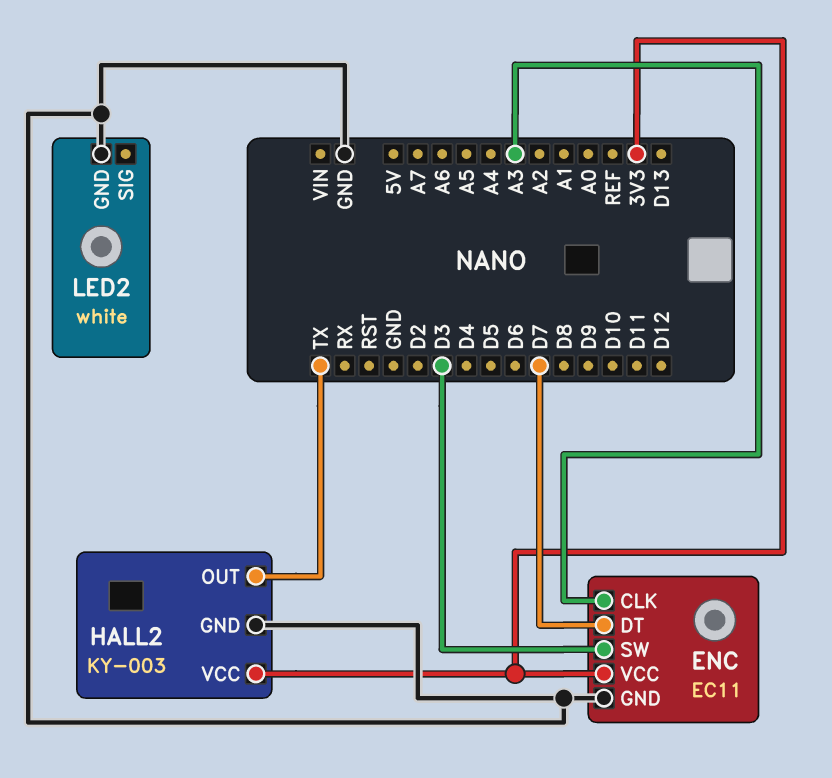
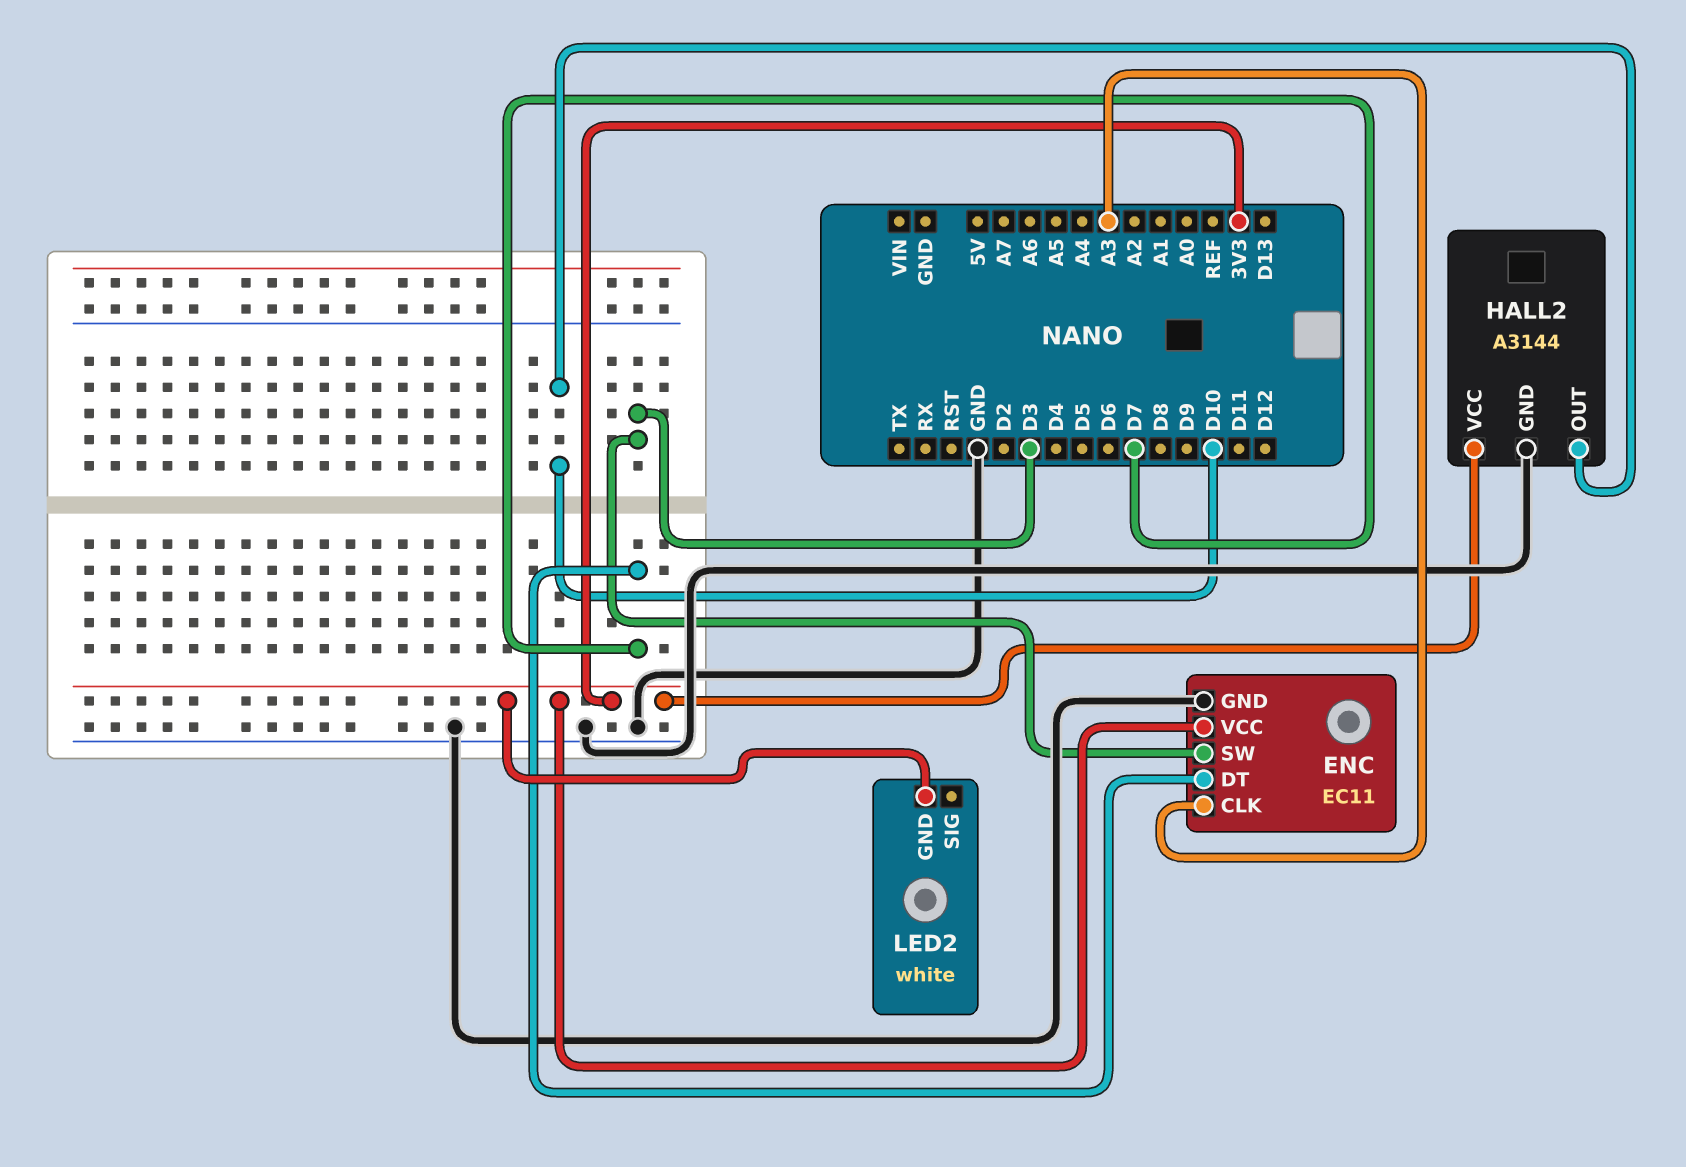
HALL2: KY-003 -> A3144
HALL2 pin OUT: TX -> D10
LED2 pin GND: GND -> 3V3

